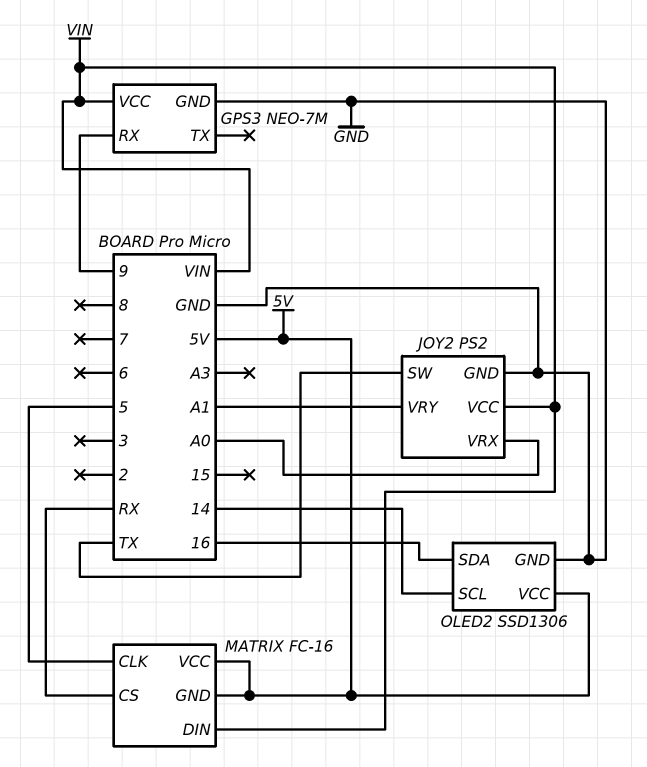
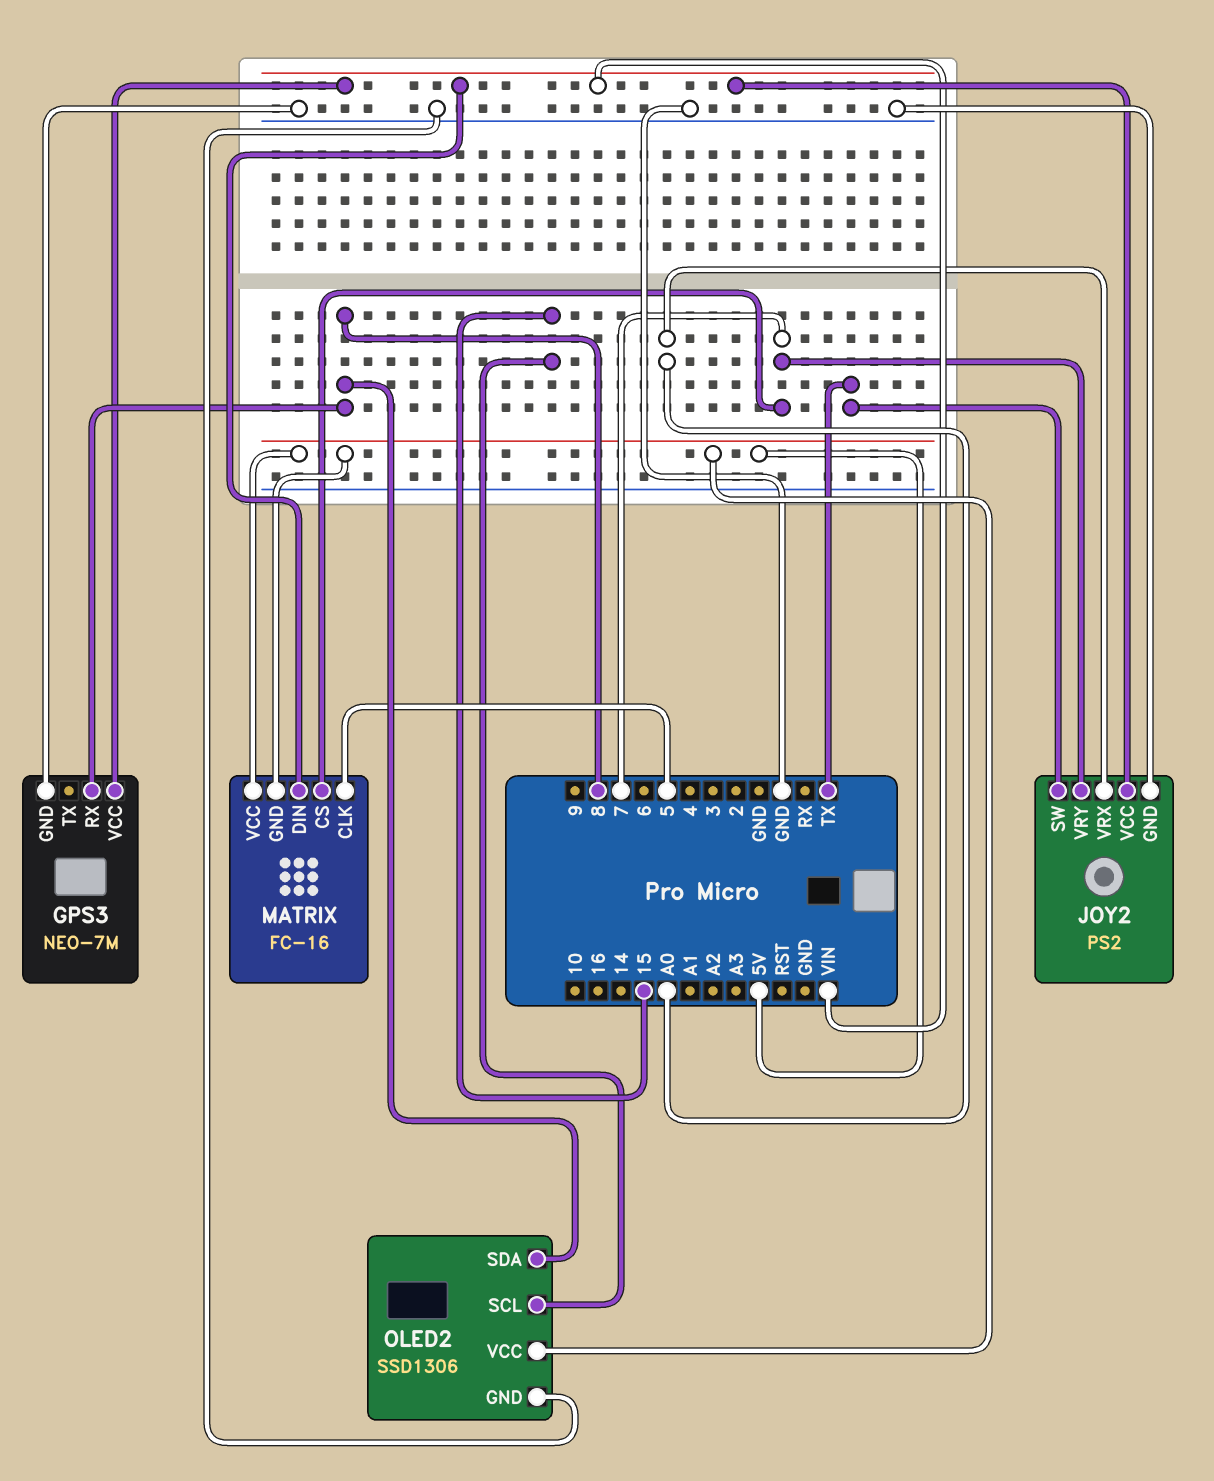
GPS3 pin RX: 9 -> 8
JOY2 pin VRY: A1 -> 7
MATRIX pin CS: RX -> 7
OLED2 pin SCL: 14 -> 15
OLED2 pin SDA: 16 -> 8

